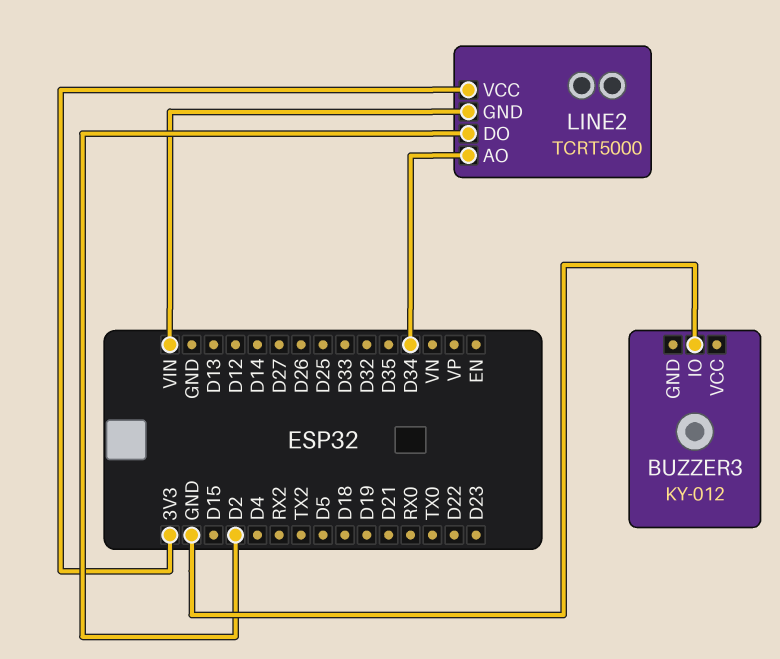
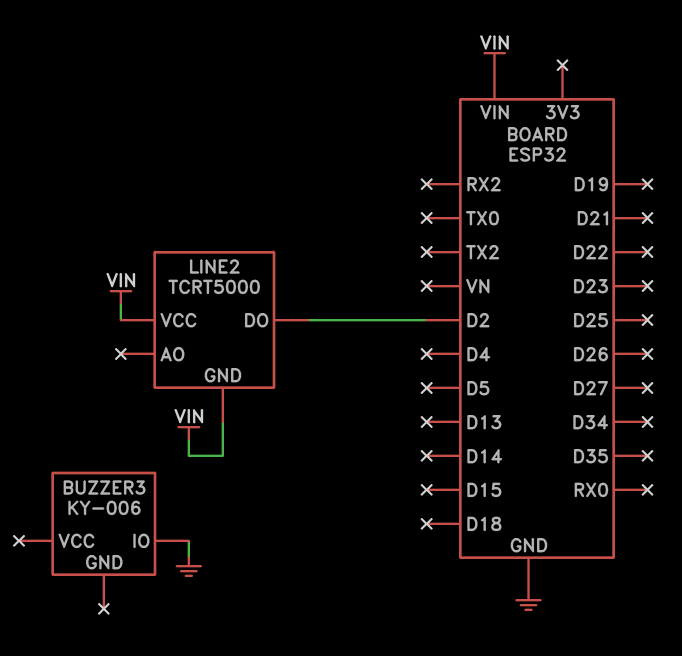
BUZZER3: KY-012 -> KY-006
LINE2 pin AO: D34 -> none
LINE2 pin VCC: 3V3 -> VIN

